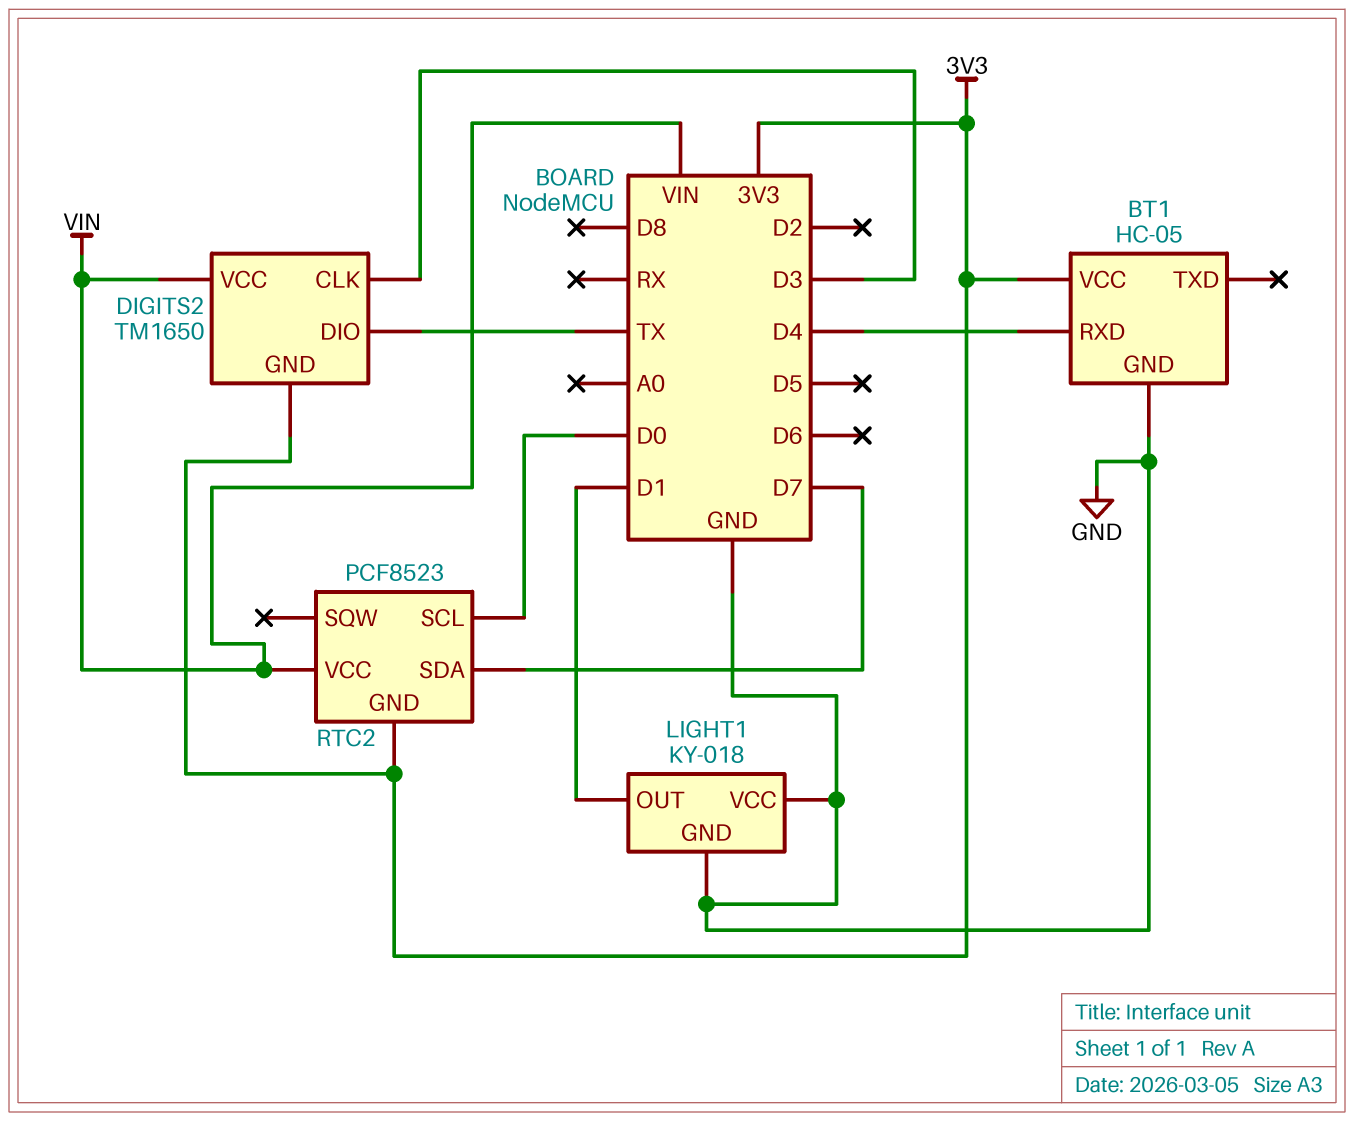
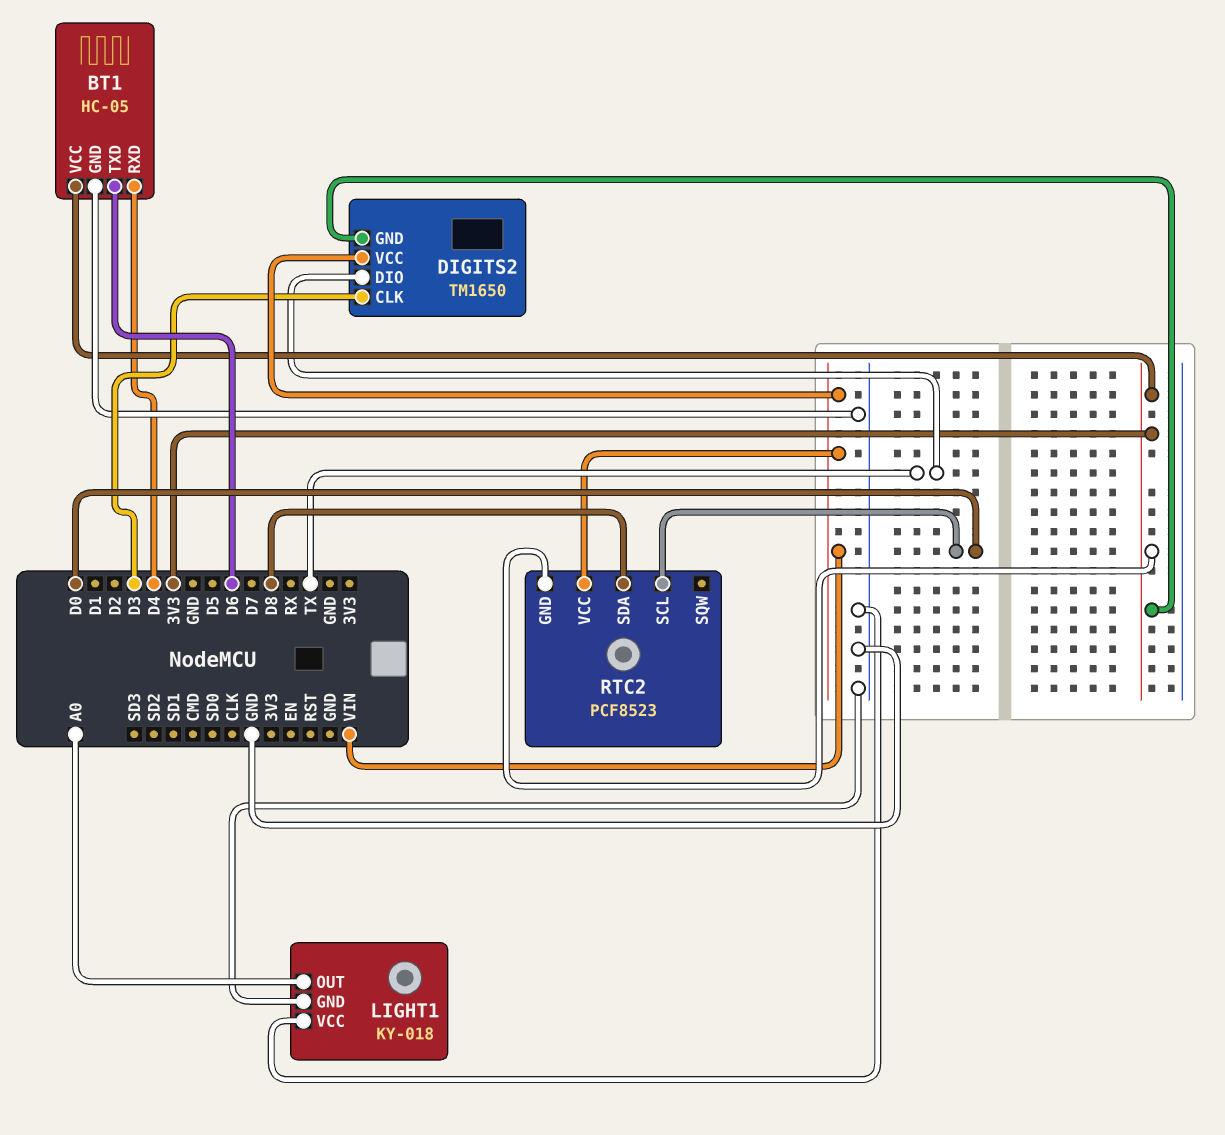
BT1 pin TXD: none -> D6
LIGHT1 pin OUT: D1 -> A0
RTC2 pin SDA: D7 -> D8

